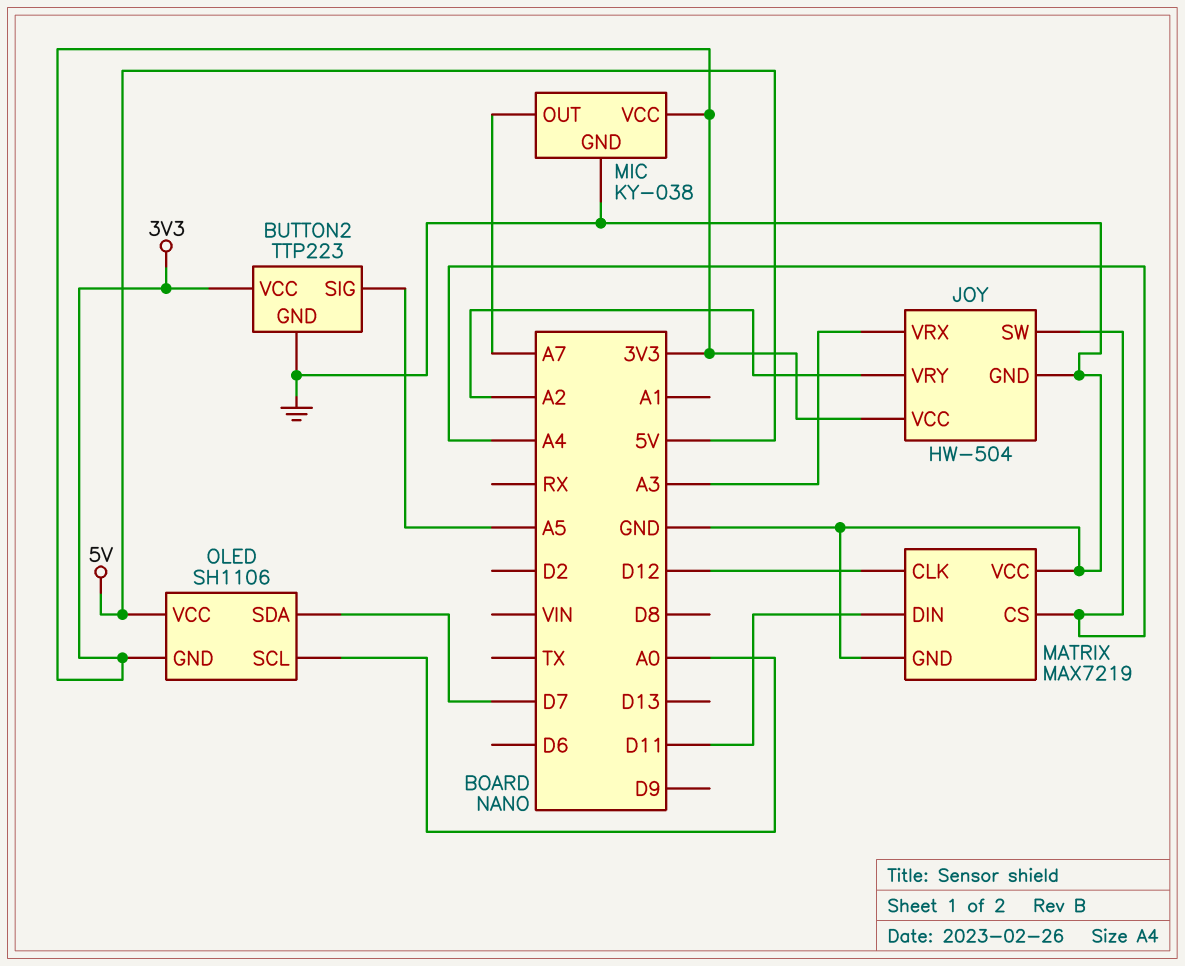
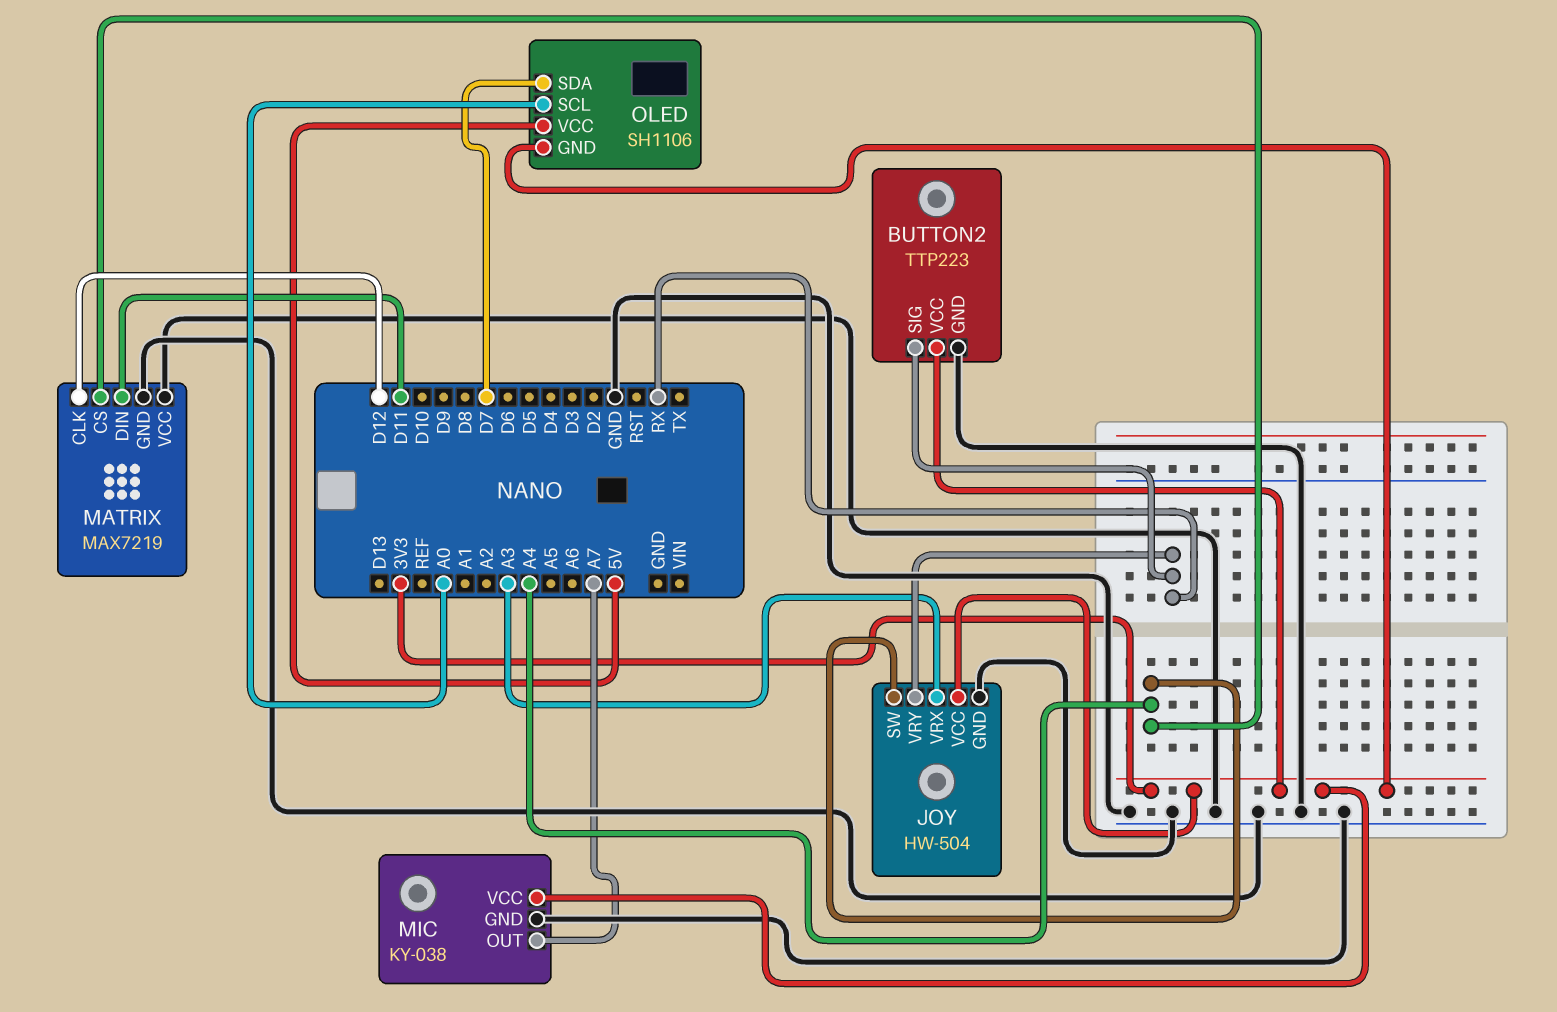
BUTTON2 pin SIG: A5 -> RX
JOY pin VRY: A2 -> RX

